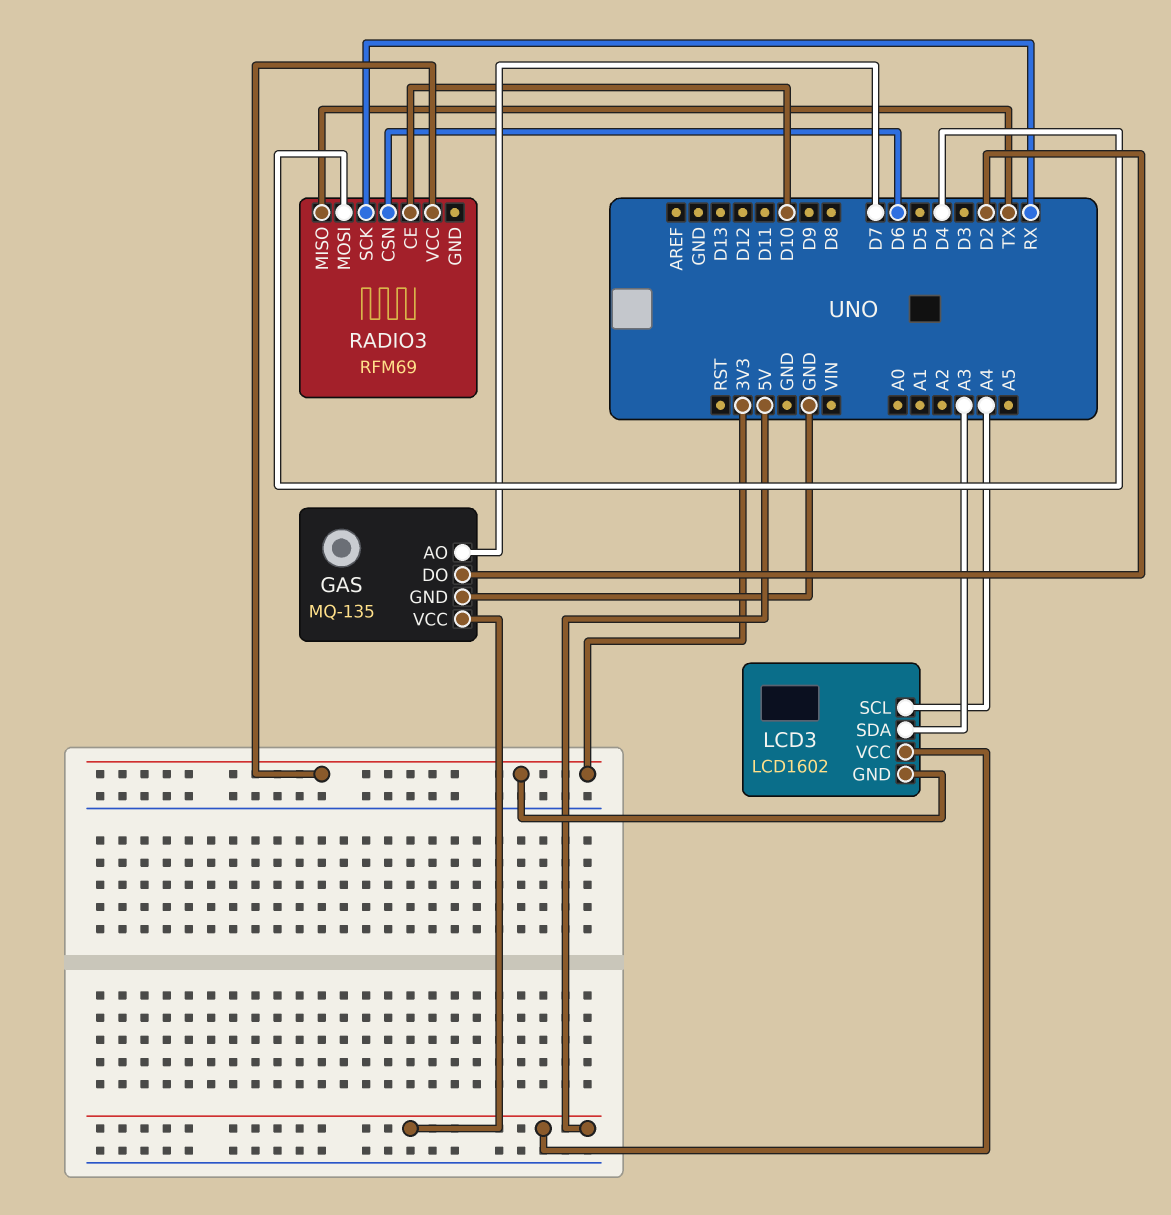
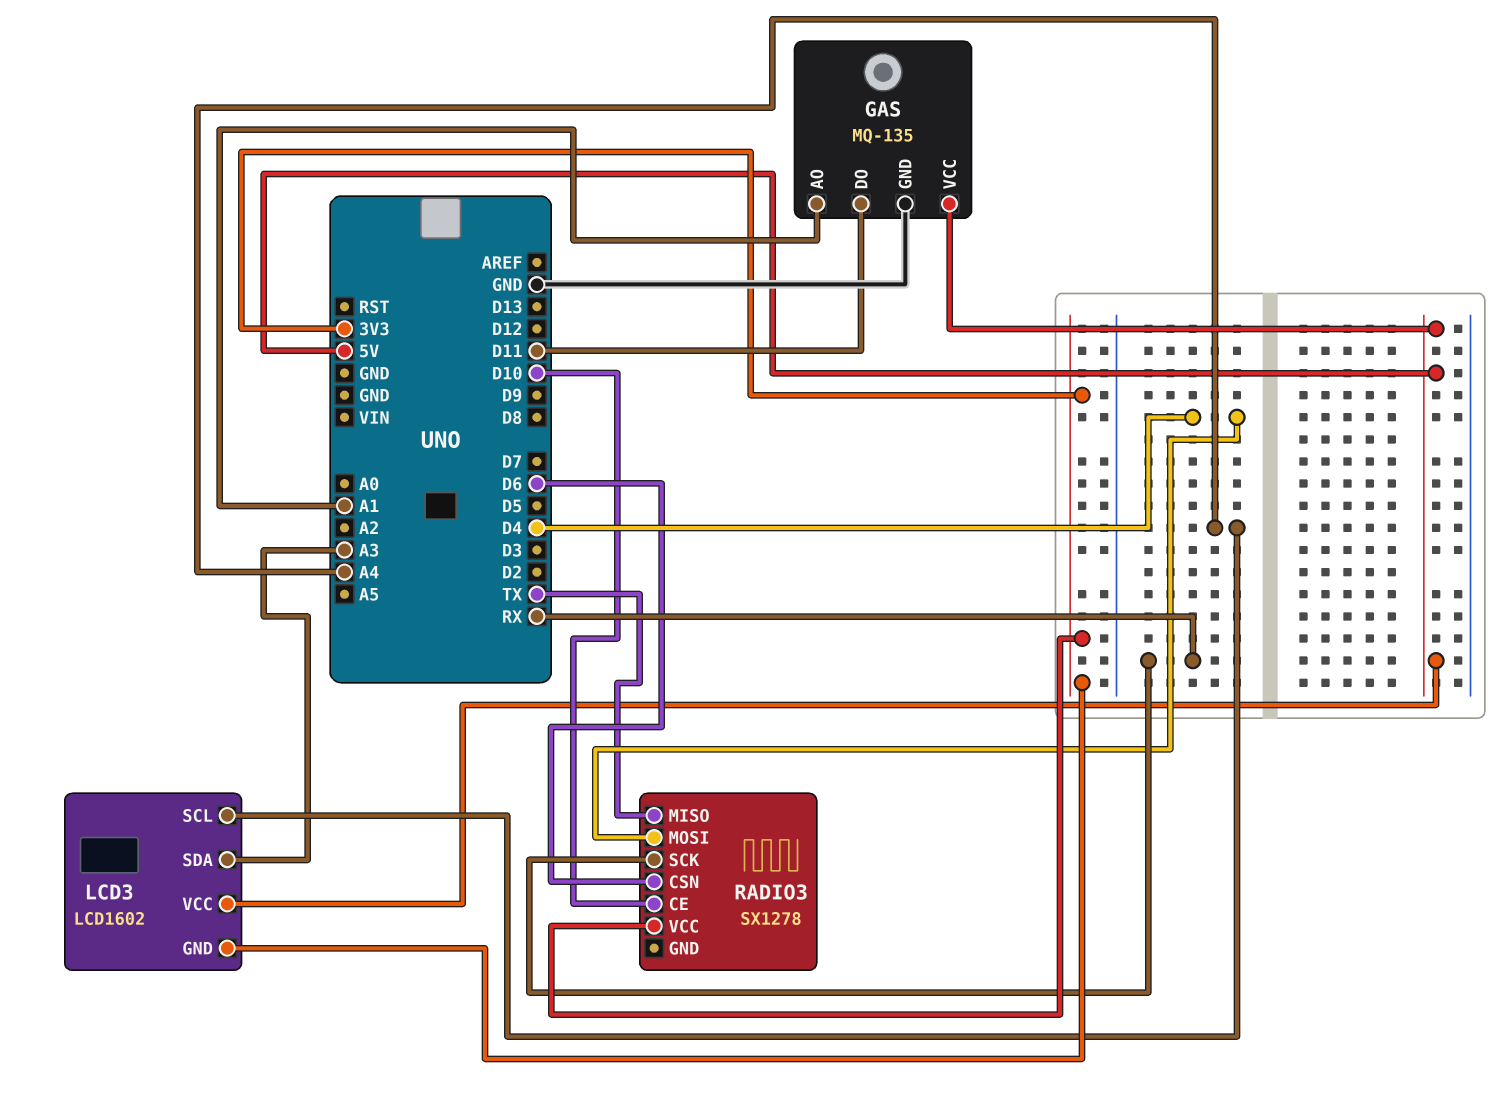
GAS pin AO: D7 -> A1
GAS pin DO: D2 -> D11
RADIO3: RFM69 -> SX1278

